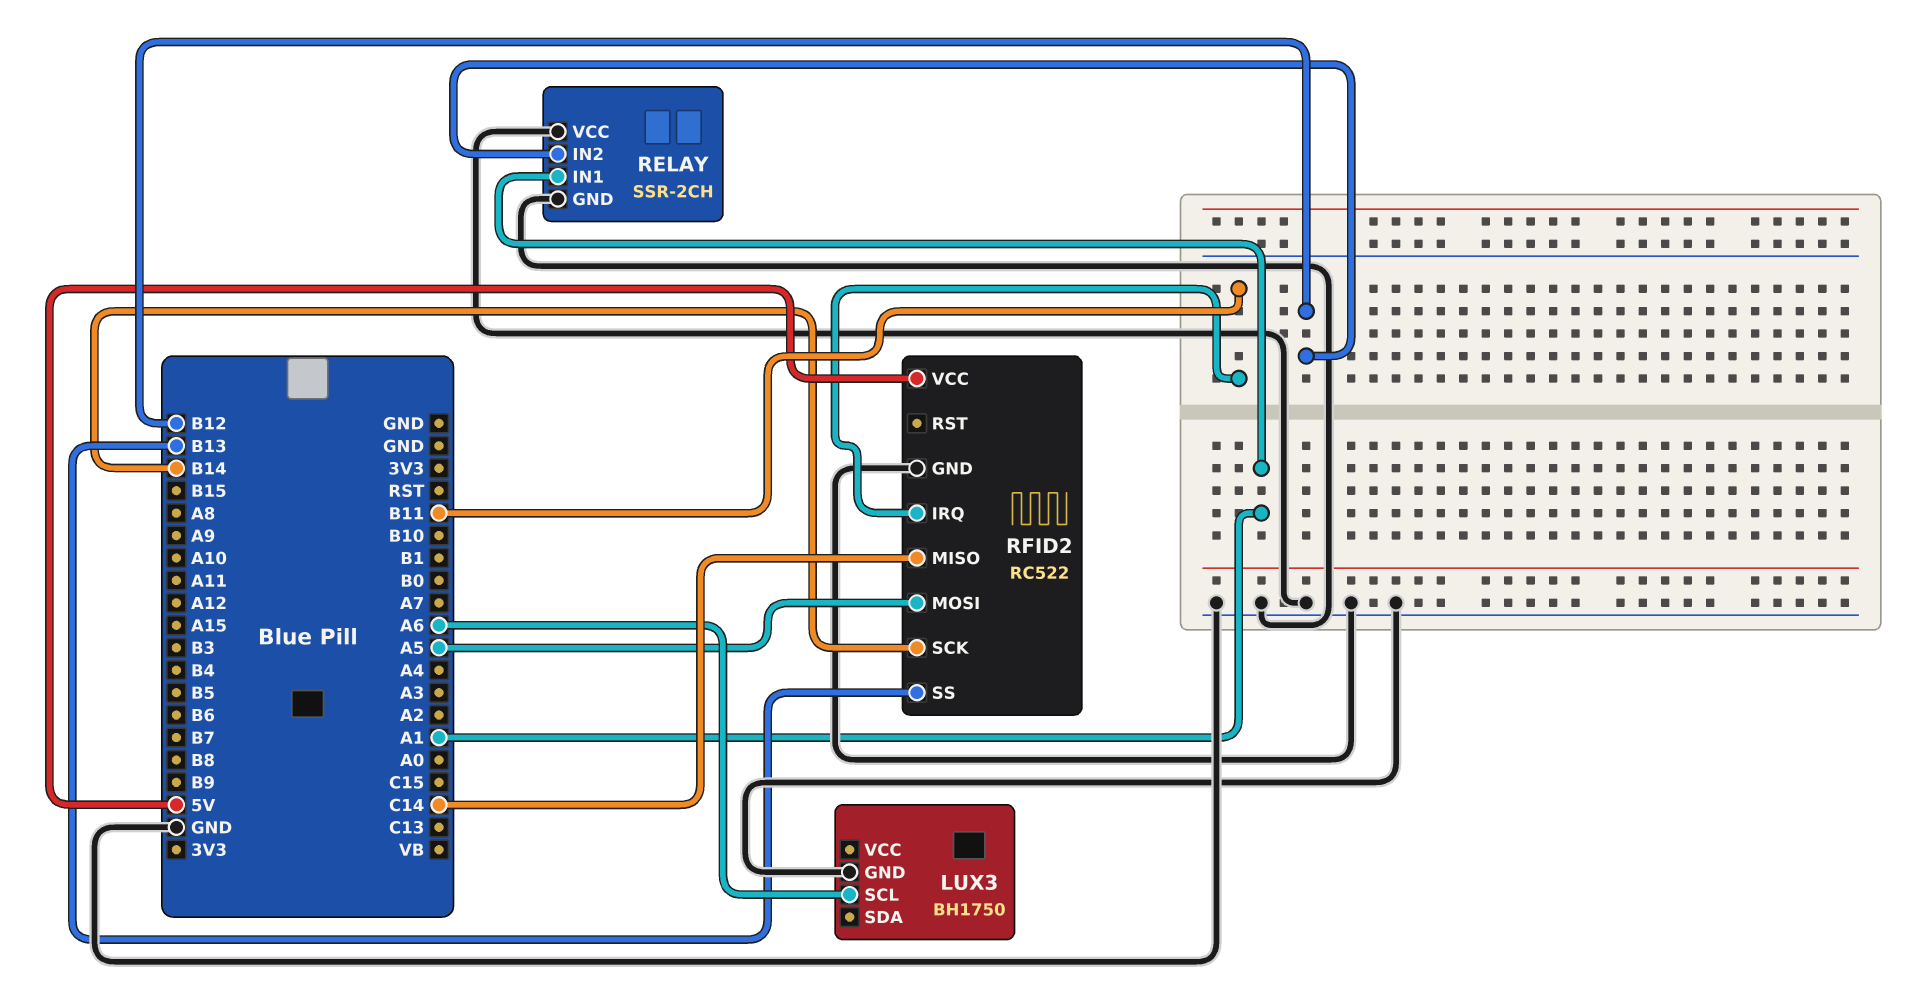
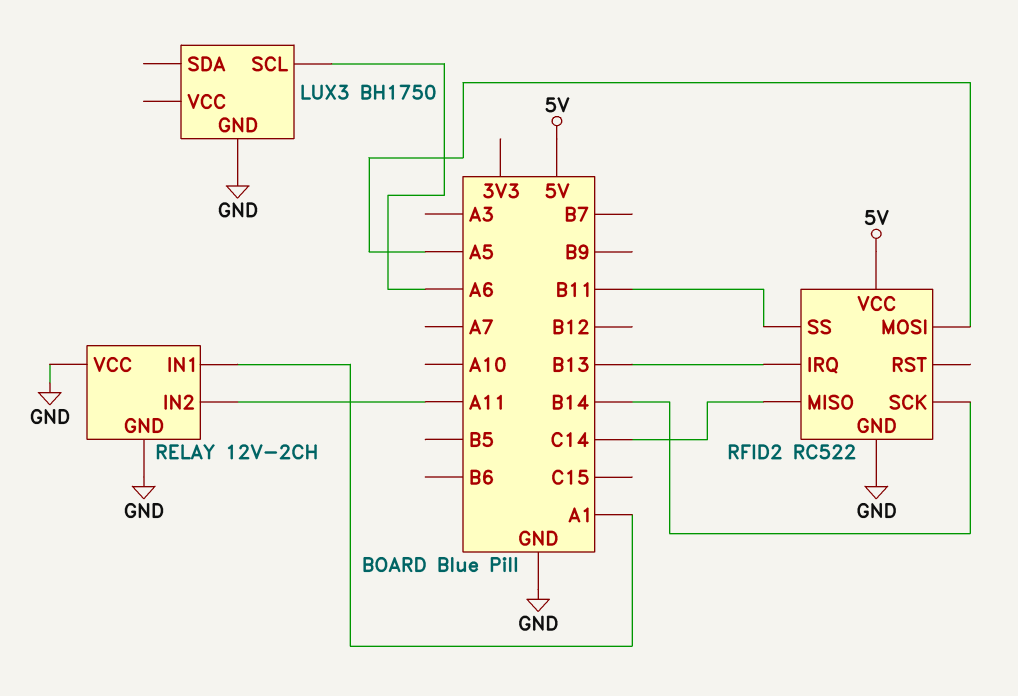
RELAY: SSR-2CH -> 12V-2CH
RELAY pin IN2: B12 -> A11
RFID2 pin IRQ: B11 -> B13
RFID2 pin SS: B13 -> B11

